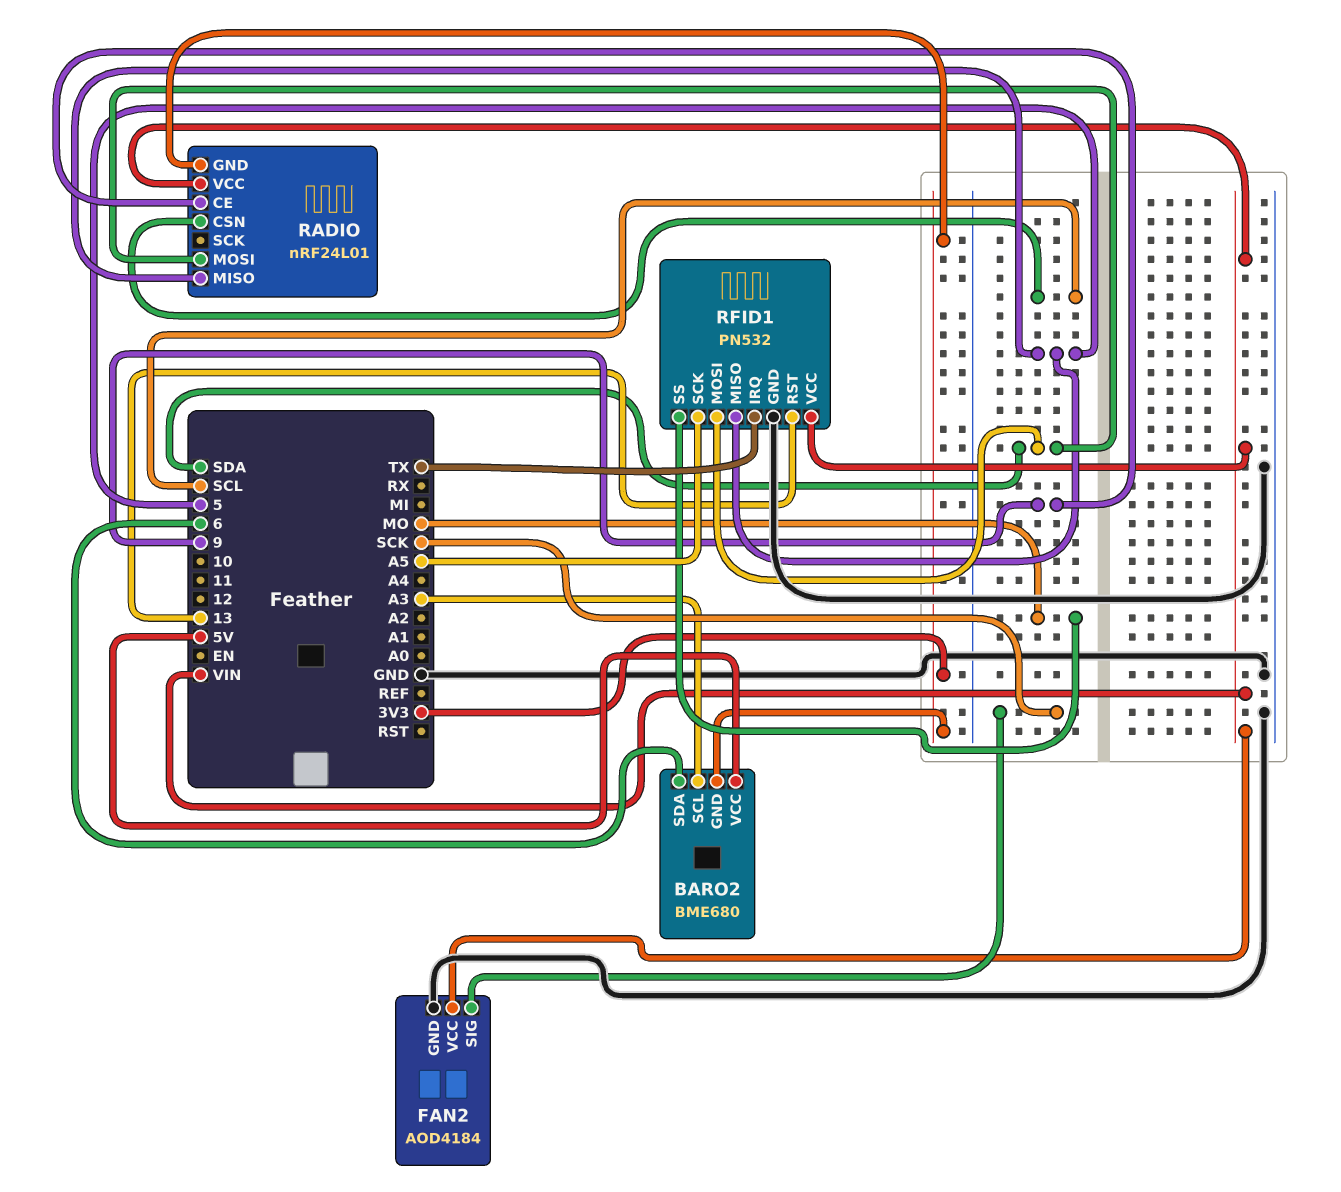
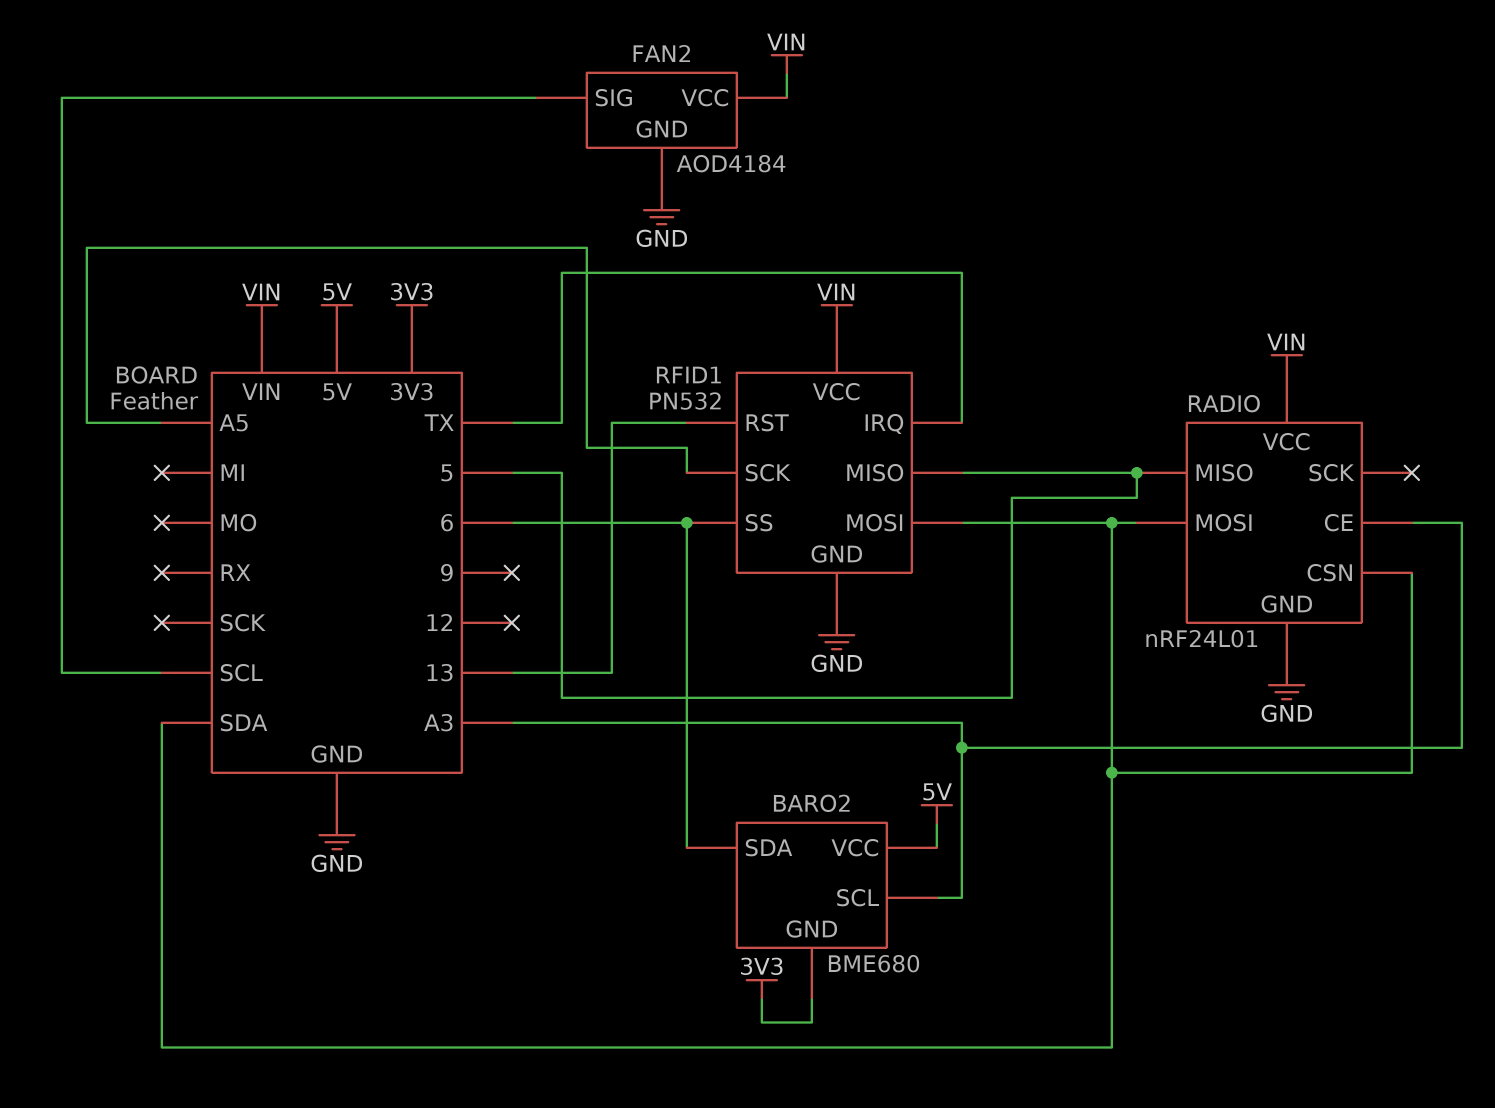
FAN2 pin SIG: SCK -> SCL
RADIO pin CE: 9 -> A3
RADIO pin CSN: SCL -> SDA
RADIO pin GND: 3V3 -> GND
RFID1 pin SS: MO -> 6

